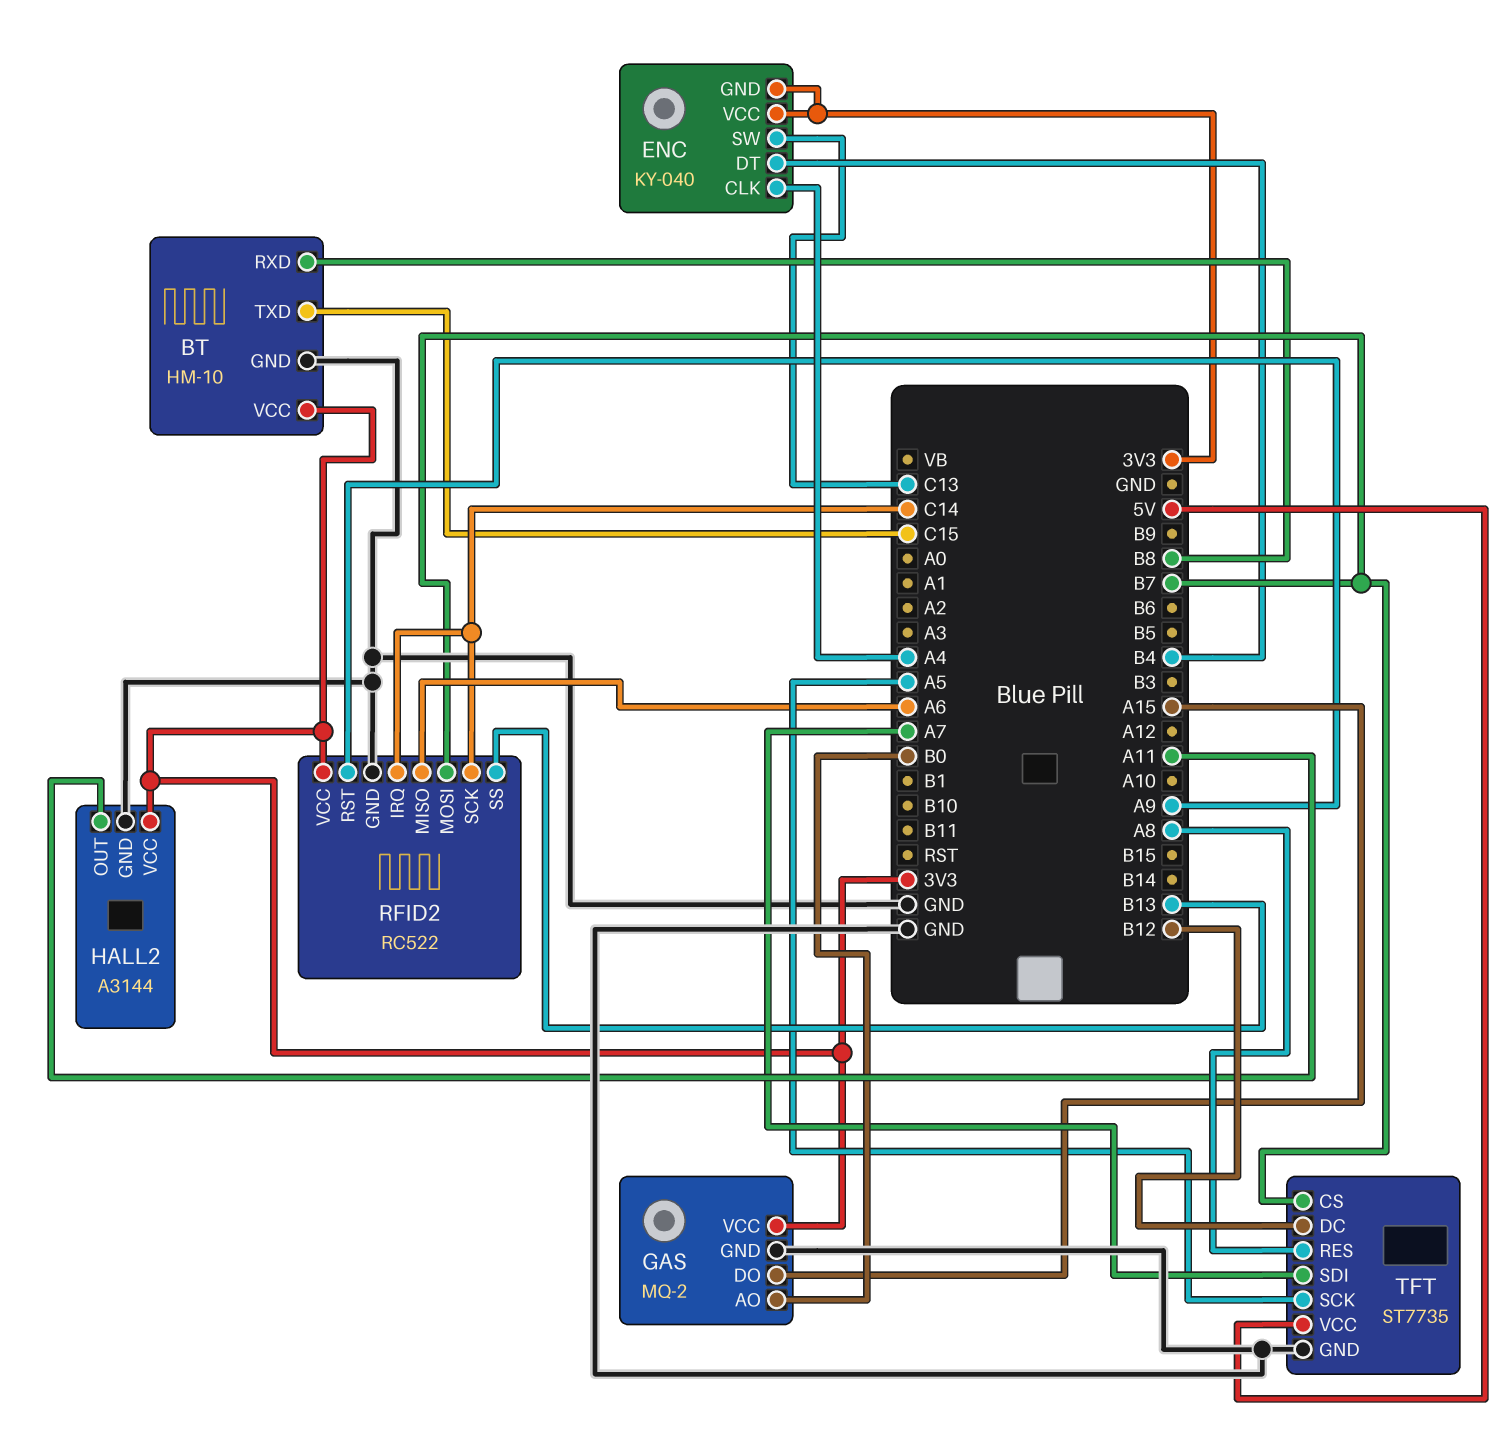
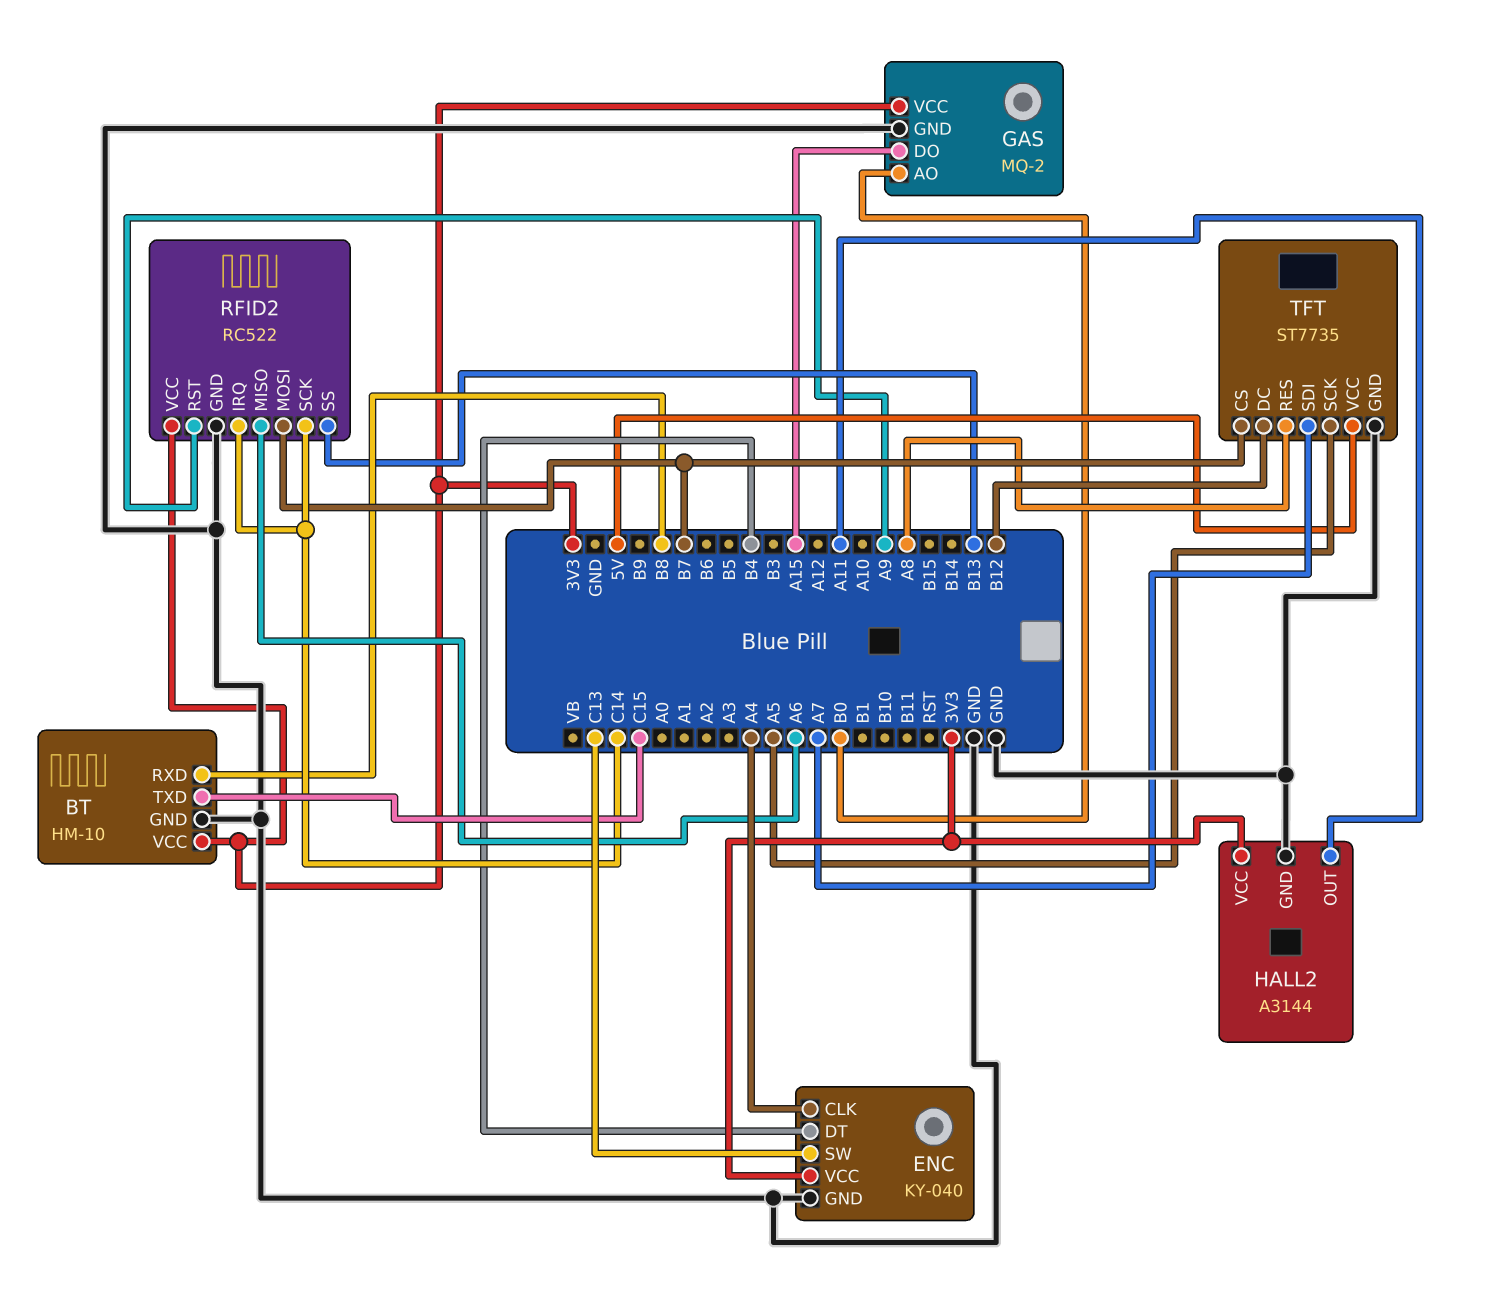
ENC pin GND: 3V3 -> GND

